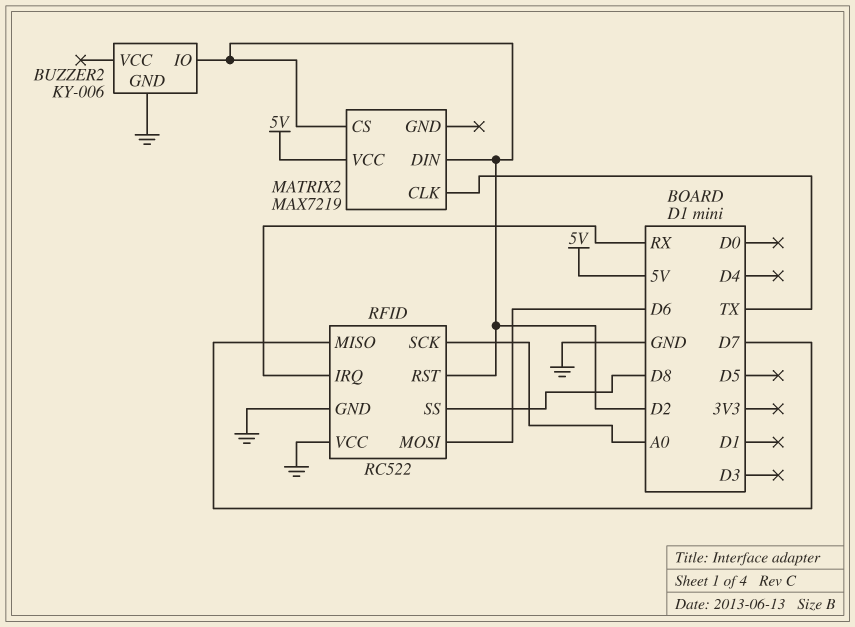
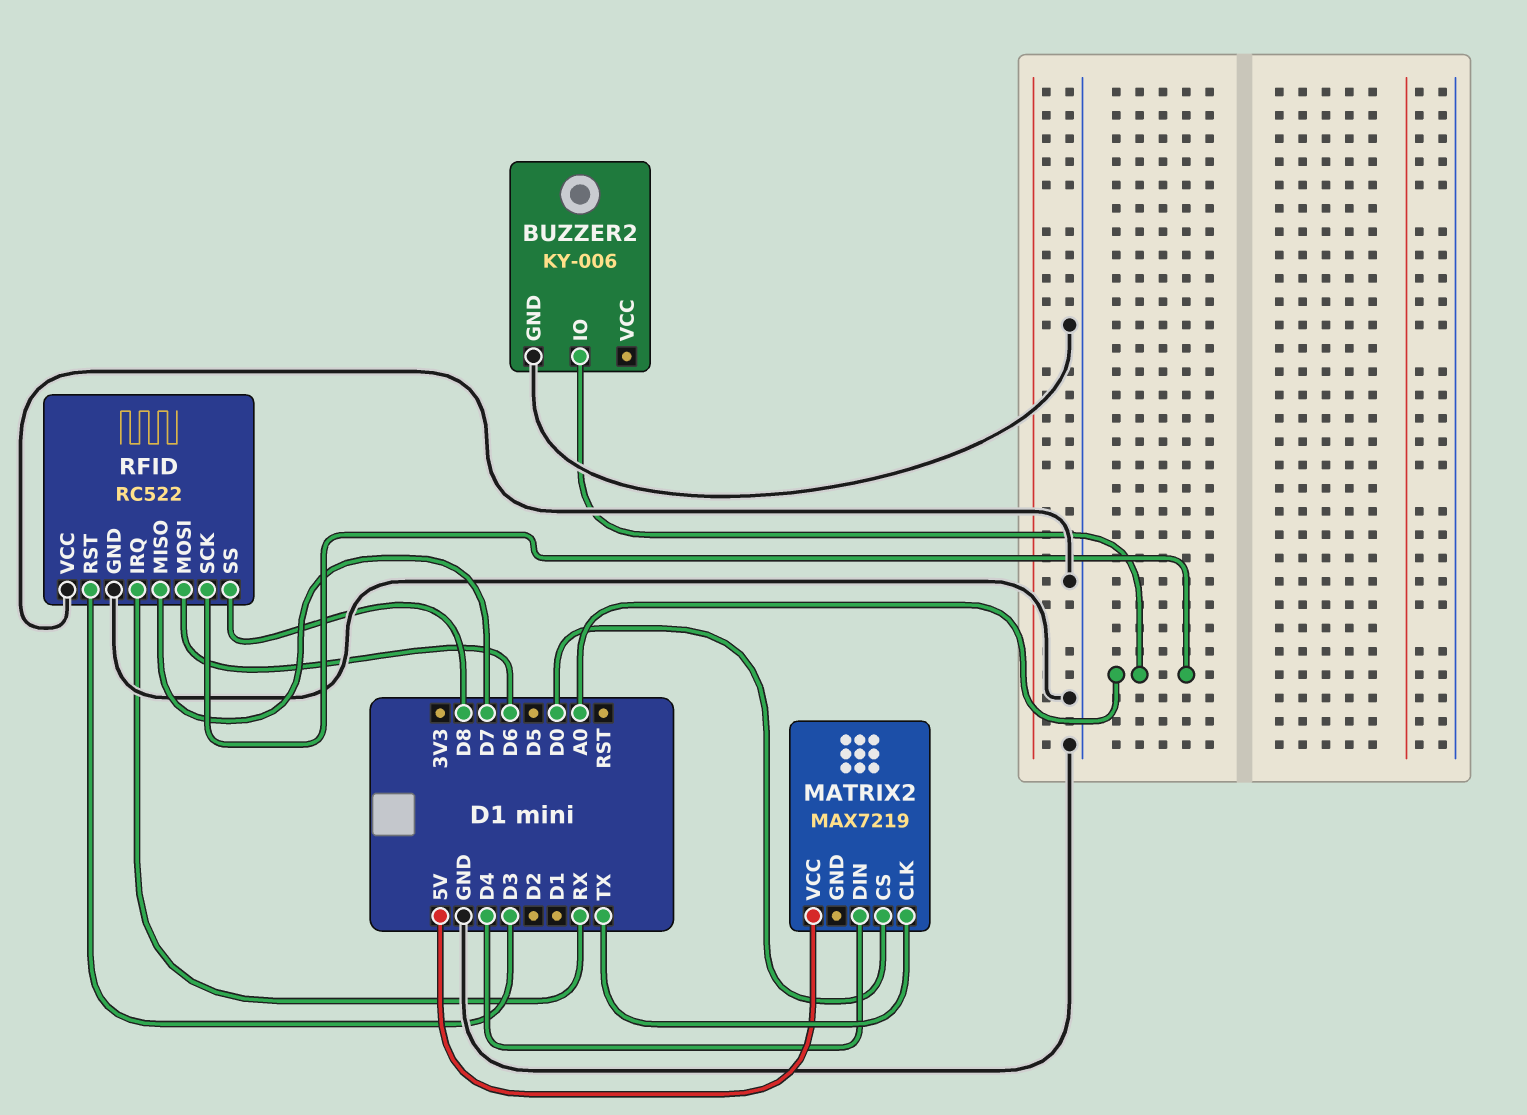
BUZZER2 pin IO: D2 -> A0
MATRIX2 pin CS: D2 -> D0
MATRIX2 pin DIN: D2 -> D4
RFID pin RST: D2 -> D3

